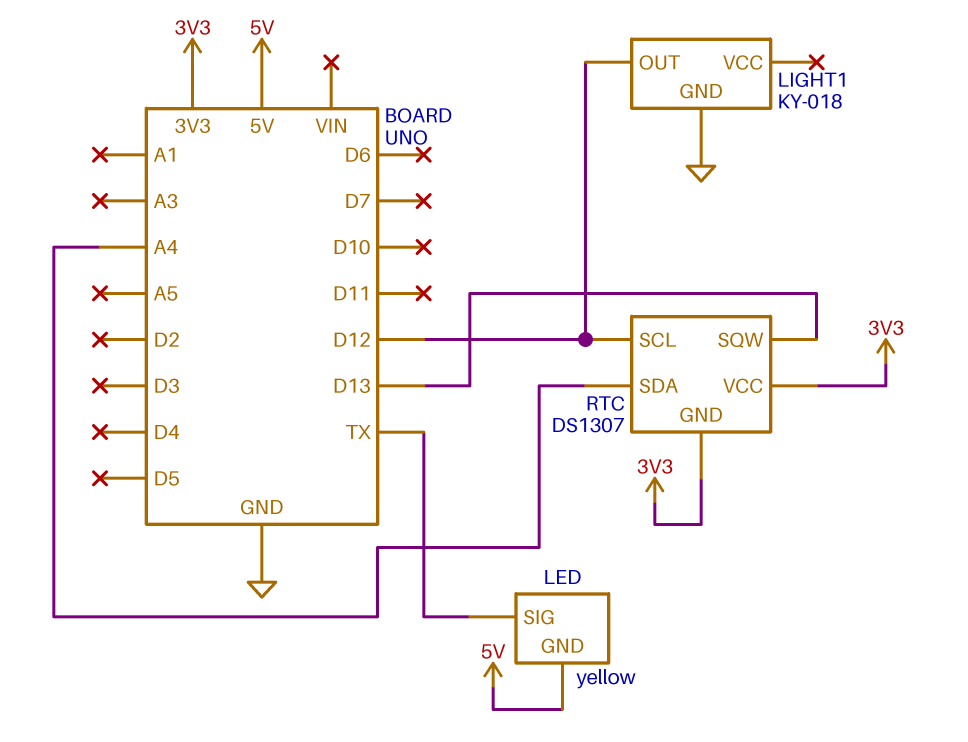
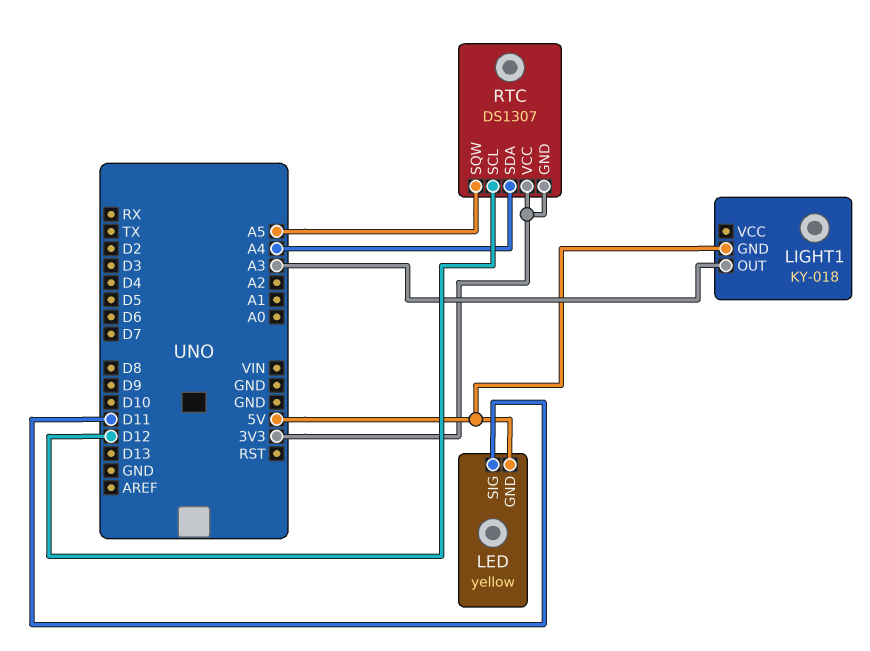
LED pin SIG: TX -> D11
LIGHT1 pin GND: GND -> 5V
LIGHT1 pin OUT: D12 -> A3
RTC pin SQW: D13 -> A5

